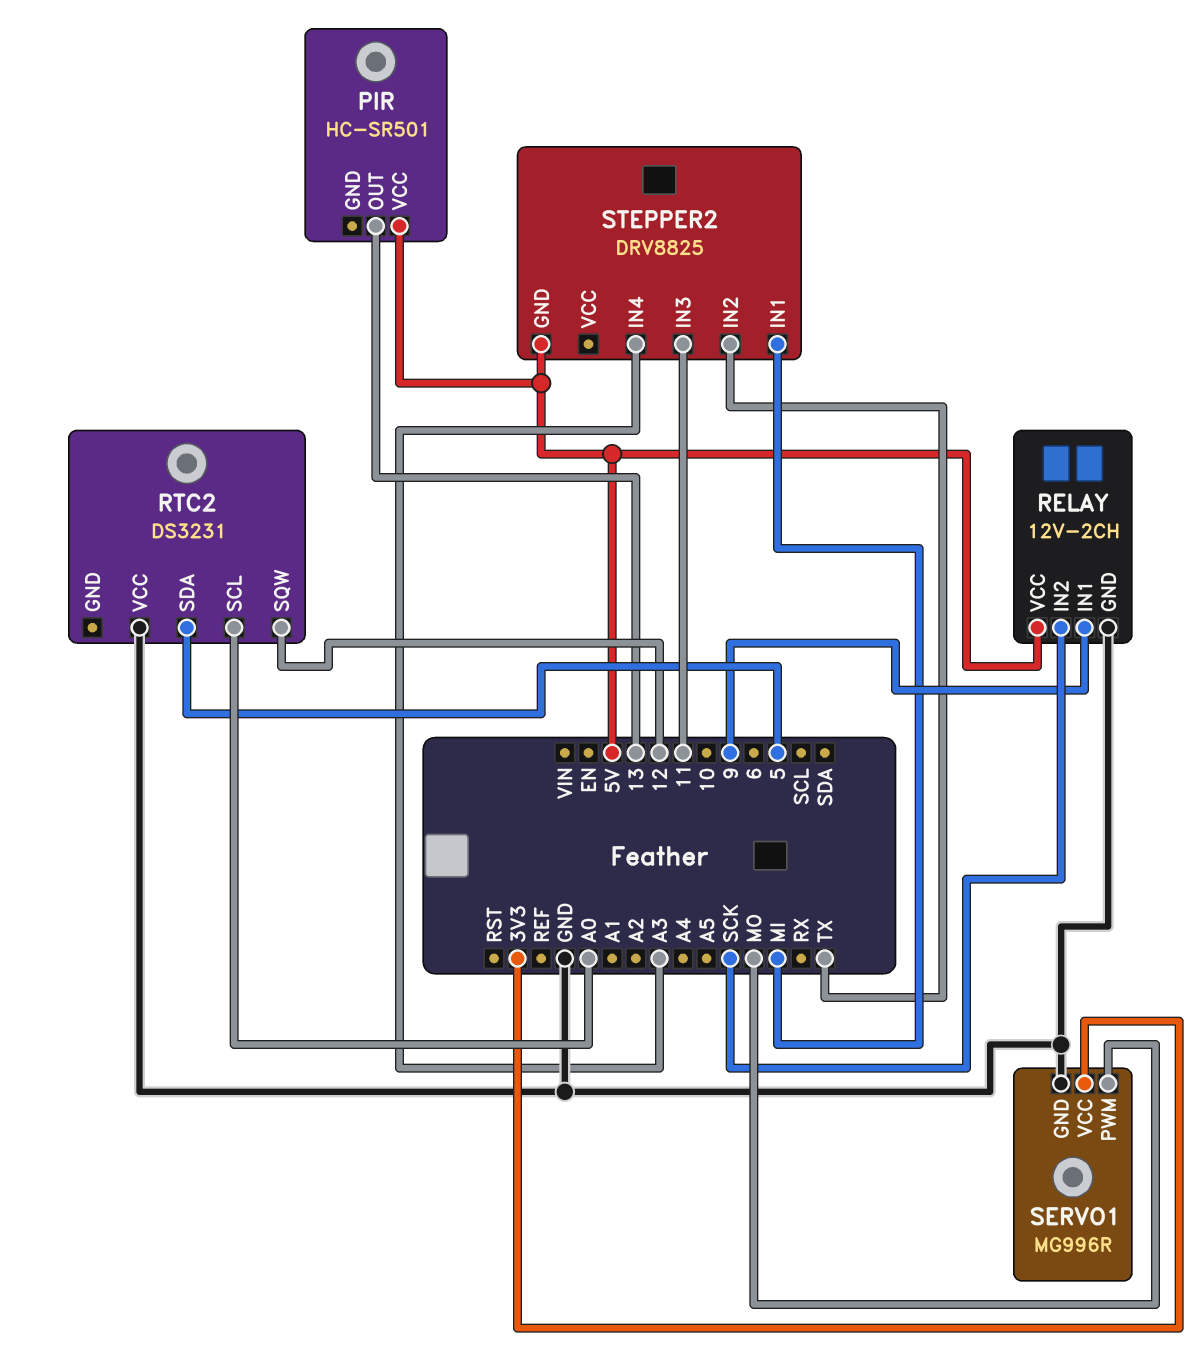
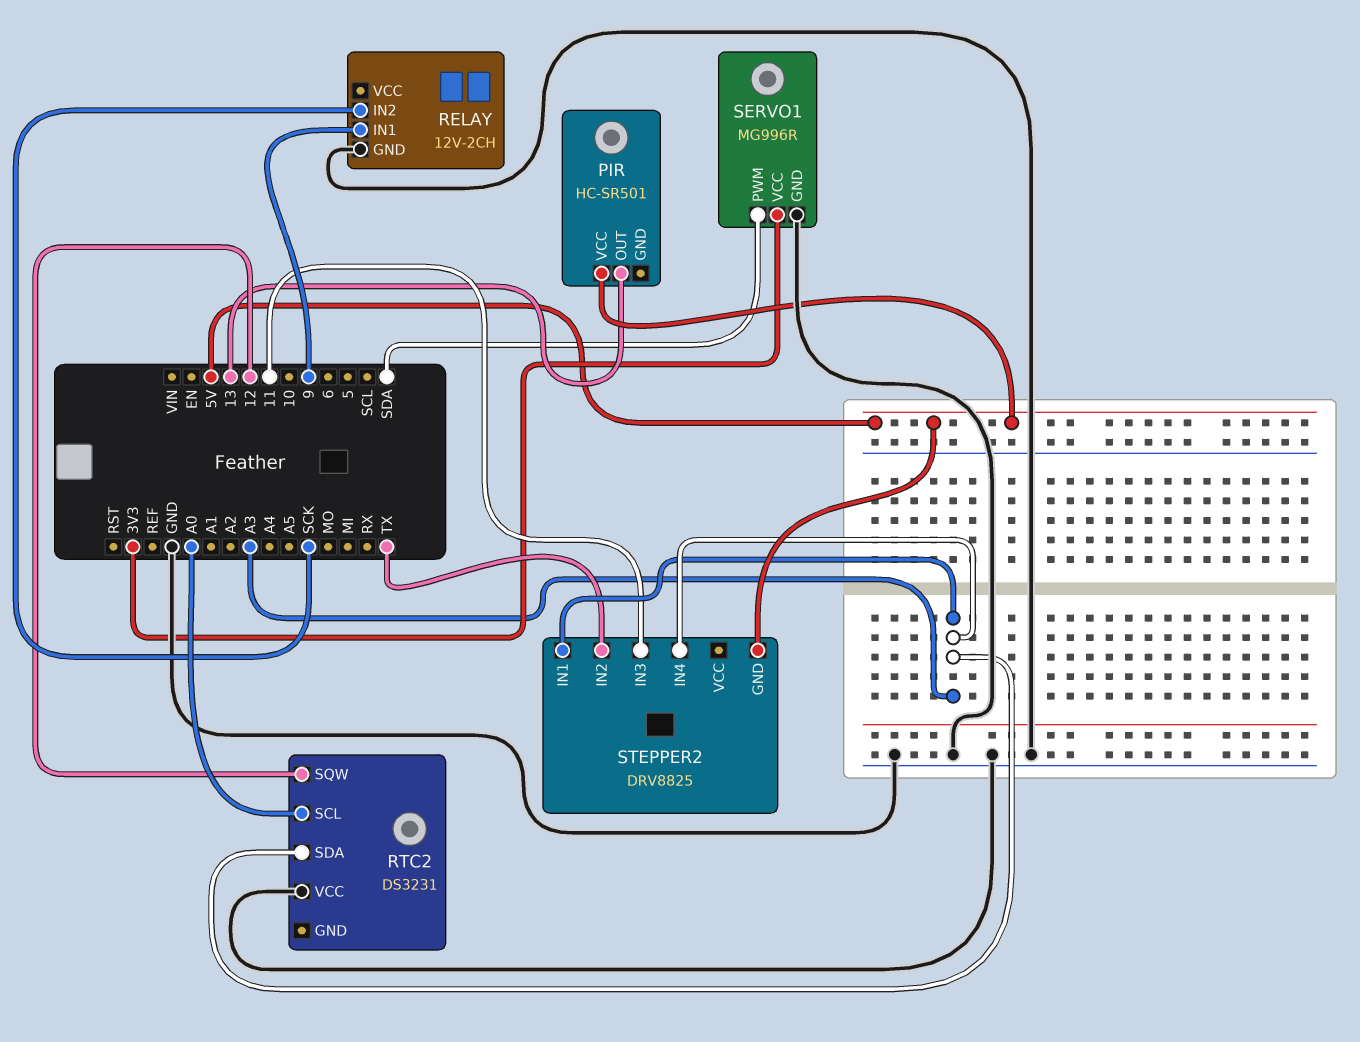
RELAY pin VCC: 5V -> none
RTC2 pin SDA: 5 -> A3
SERVO1 pin PWM: MO -> SDA
STEPPER2 pin IN1: MI -> A3

